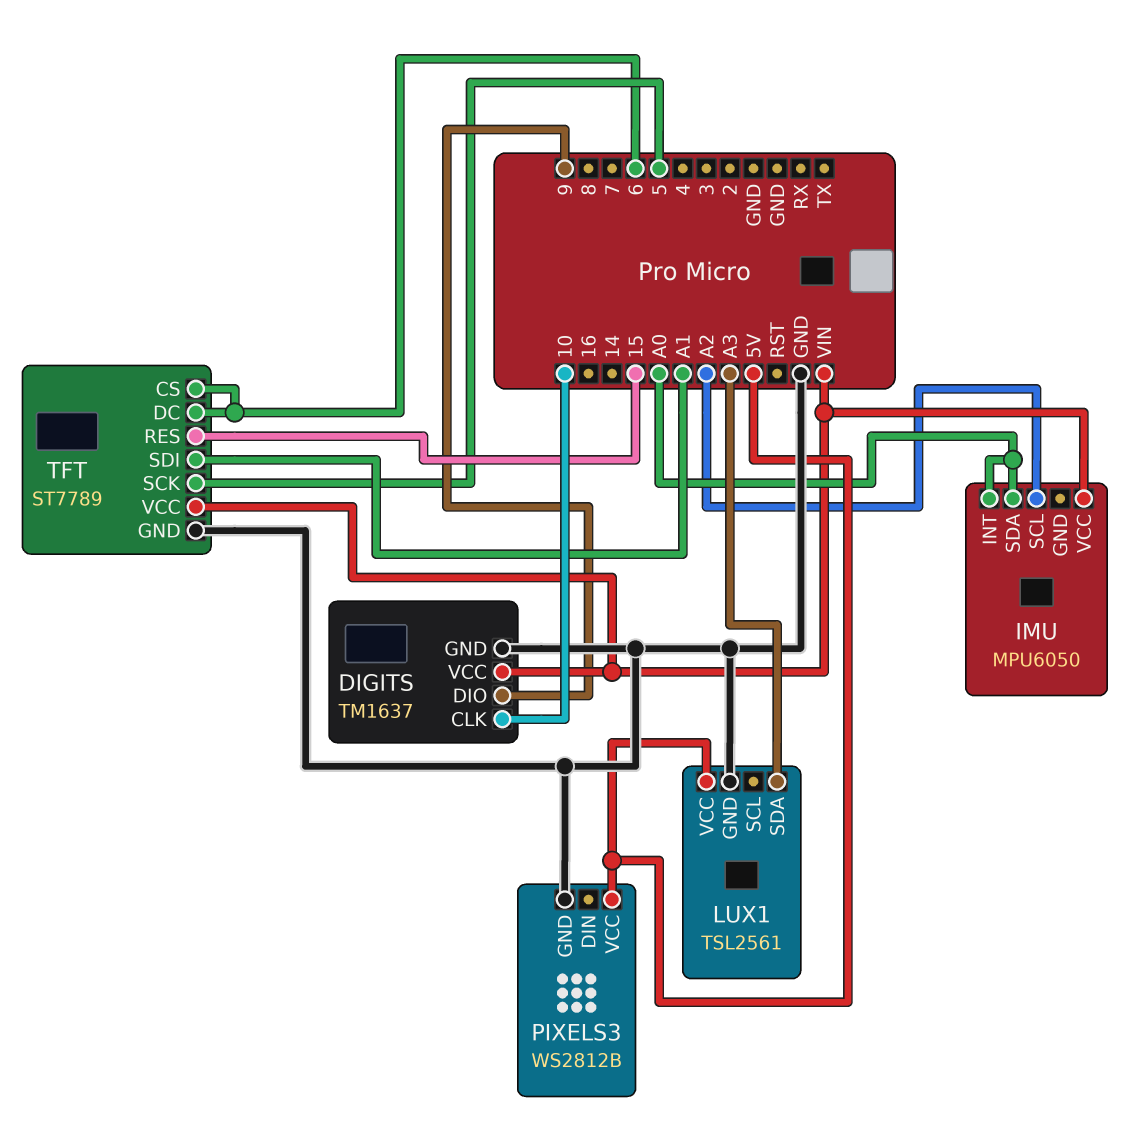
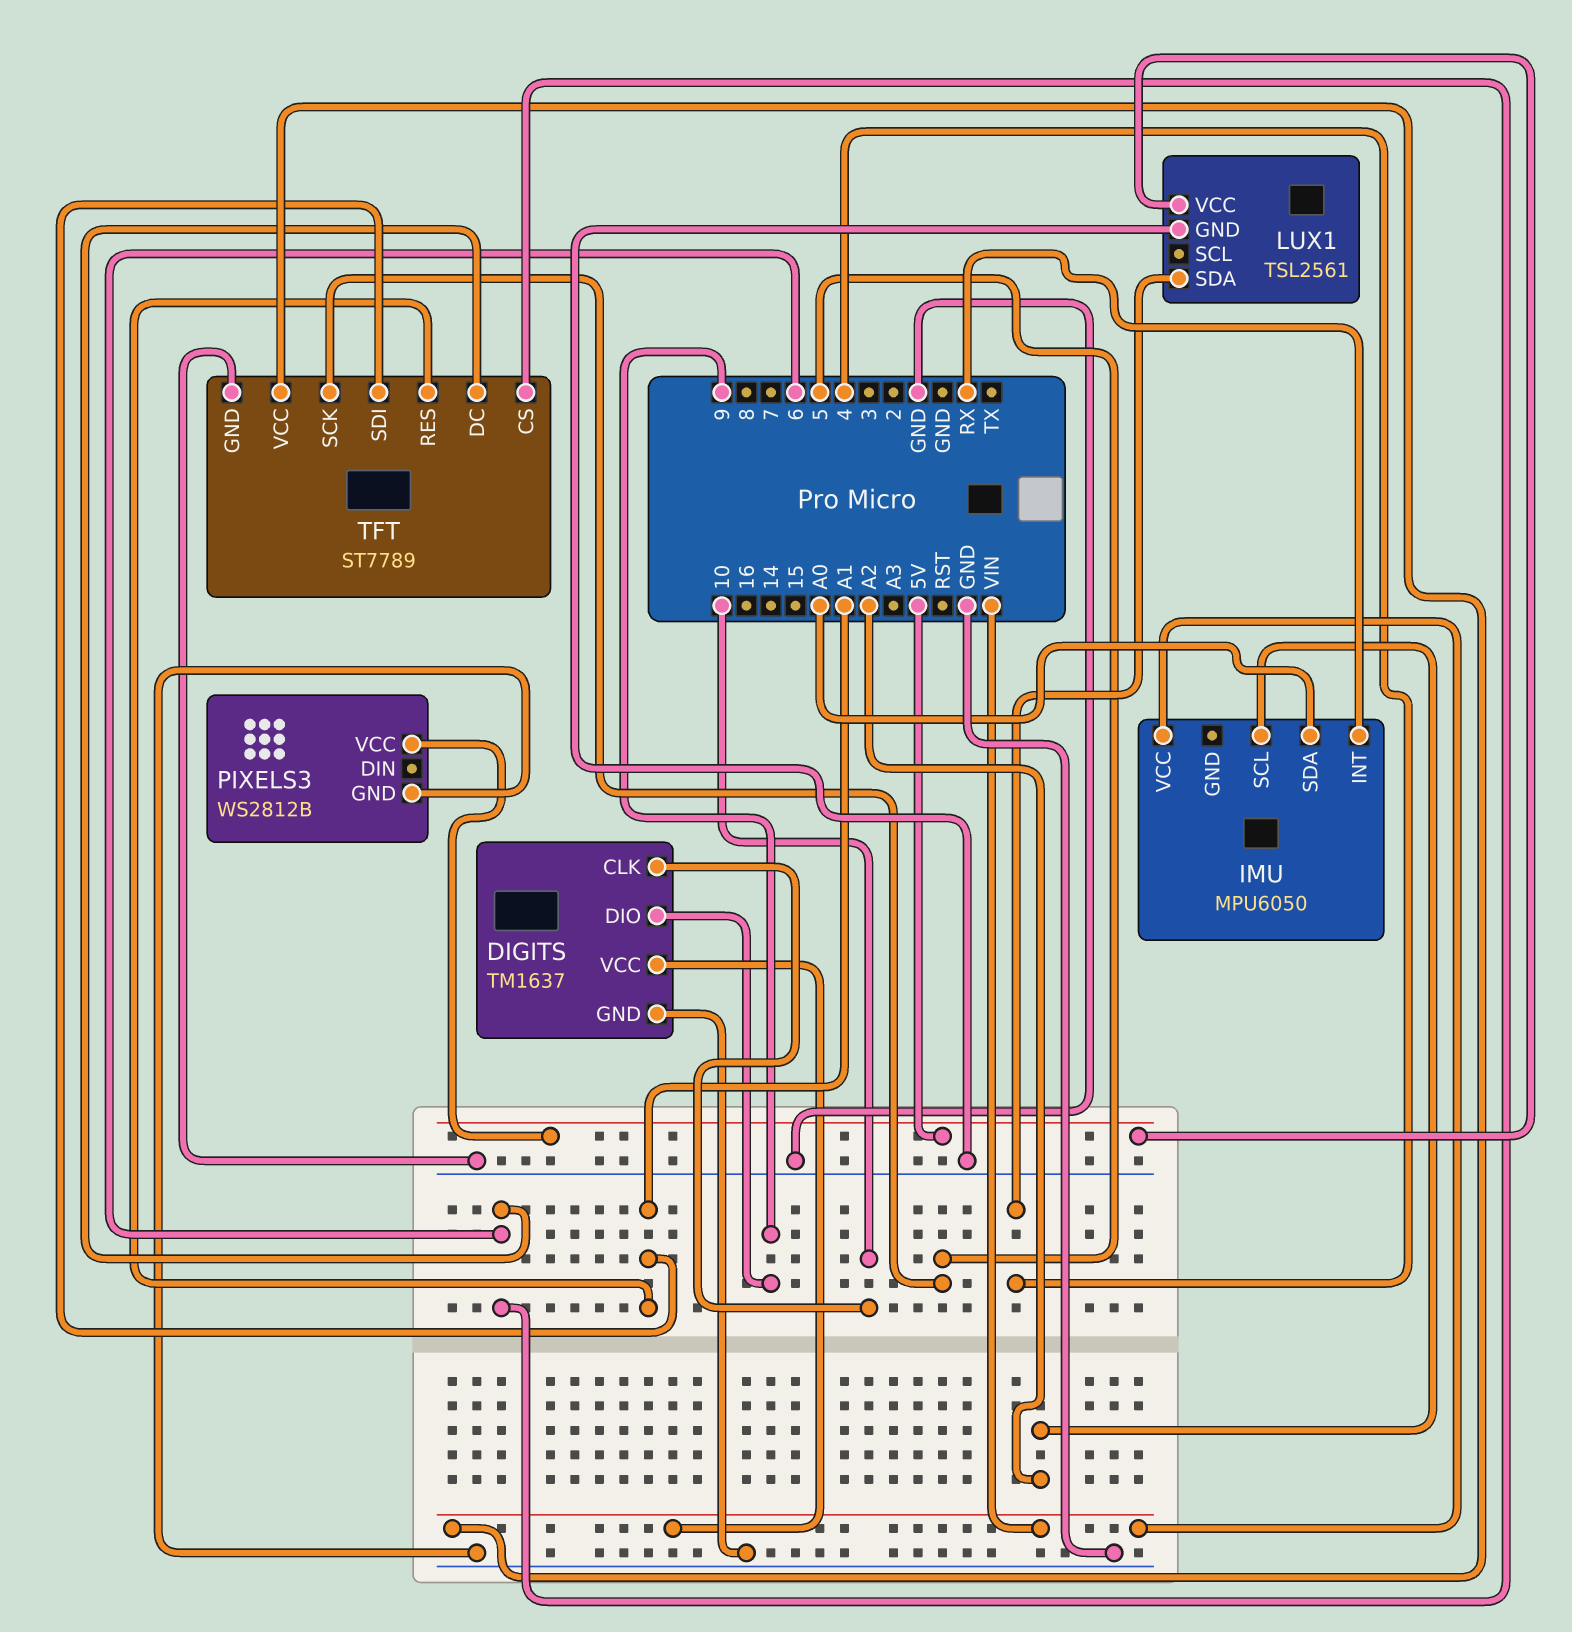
IMU pin INT: A0 -> RX
LUX1 pin SDA: A3 -> 4
TFT pin RES: 15 -> A1

